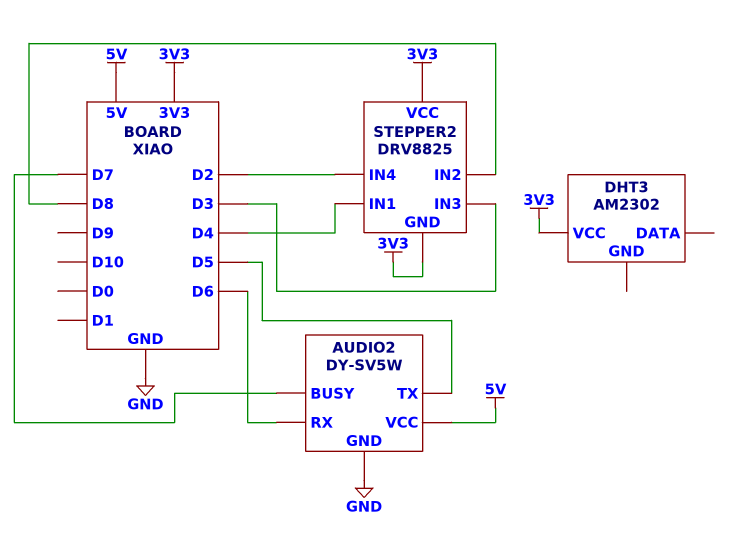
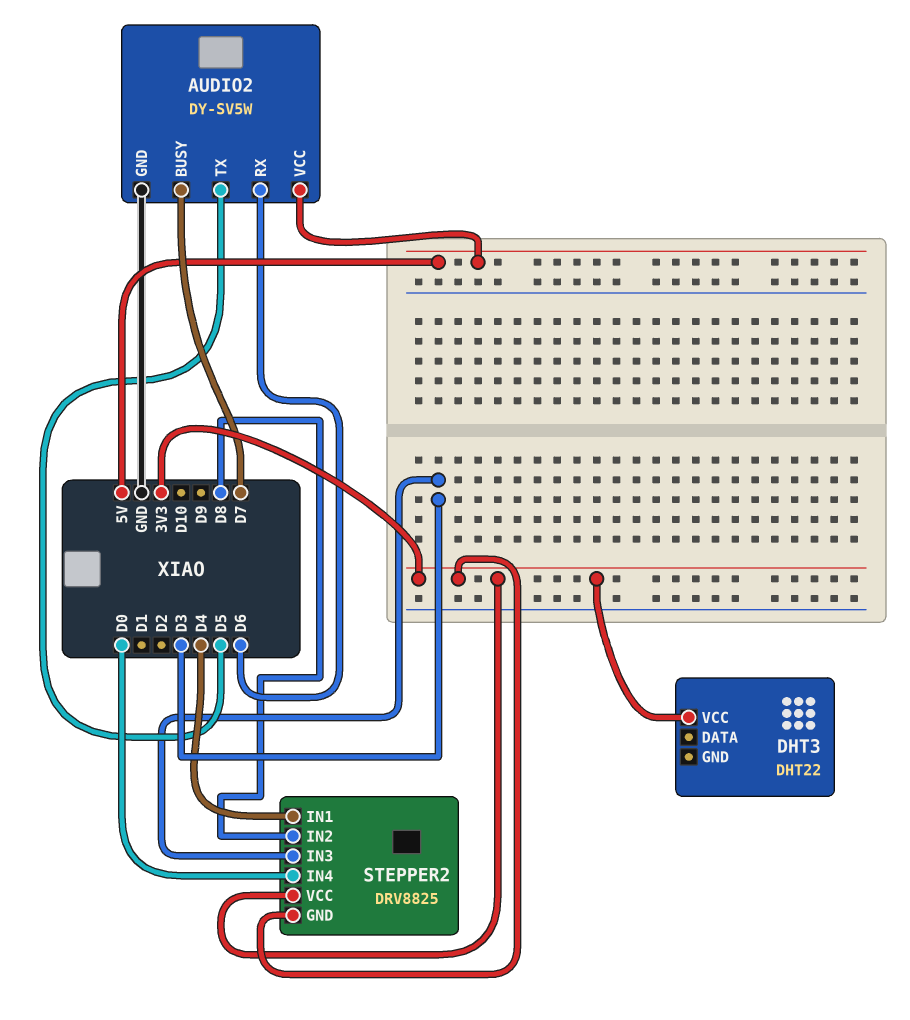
DHT3: AM2302 -> DHT22
STEPPER2 pin IN4: D2 -> D0

